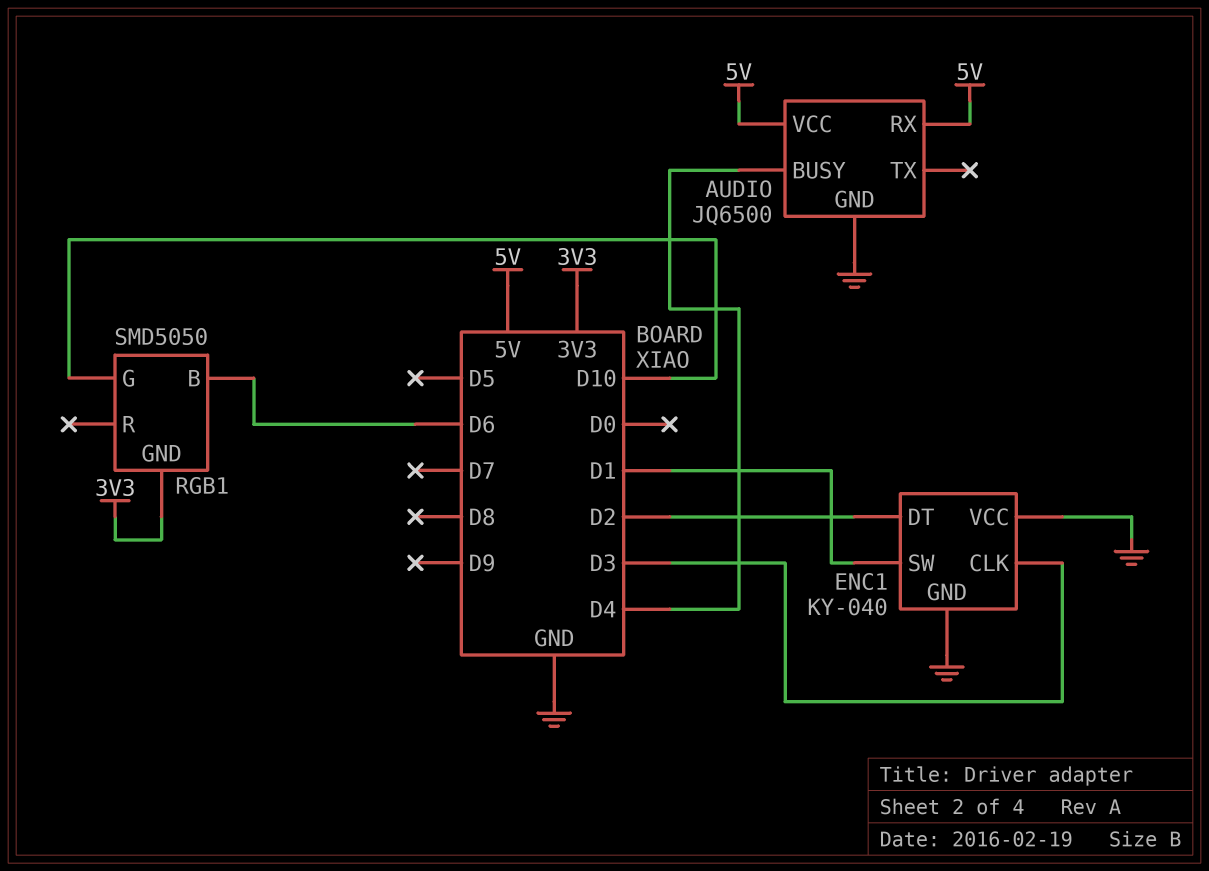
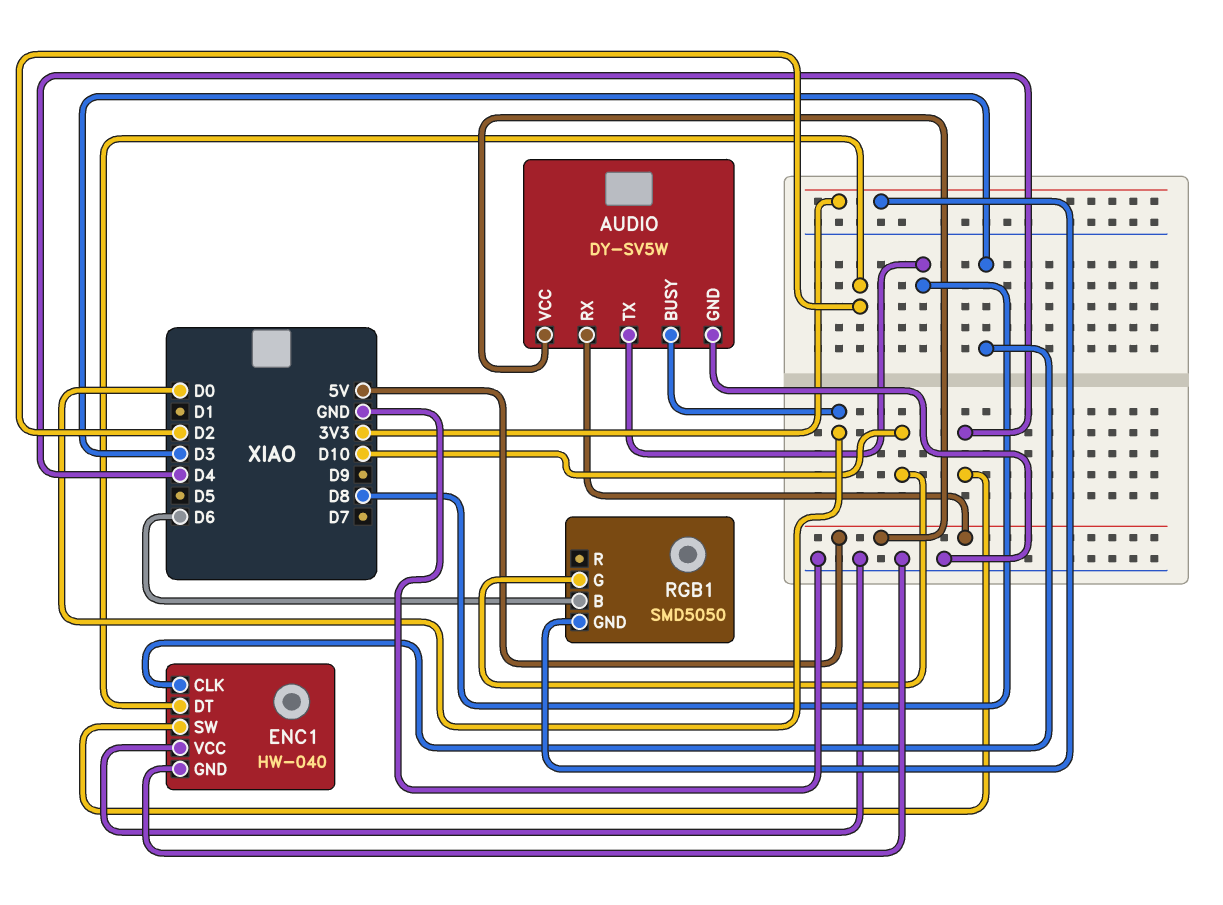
AUDIO: JQ6500 -> DY-SV5W
AUDIO pin BUSY: D4 -> D0
AUDIO pin TX: none -> D8
ENC1: KY-040 -> HW-040
ENC1 pin SW: D1 -> D4

